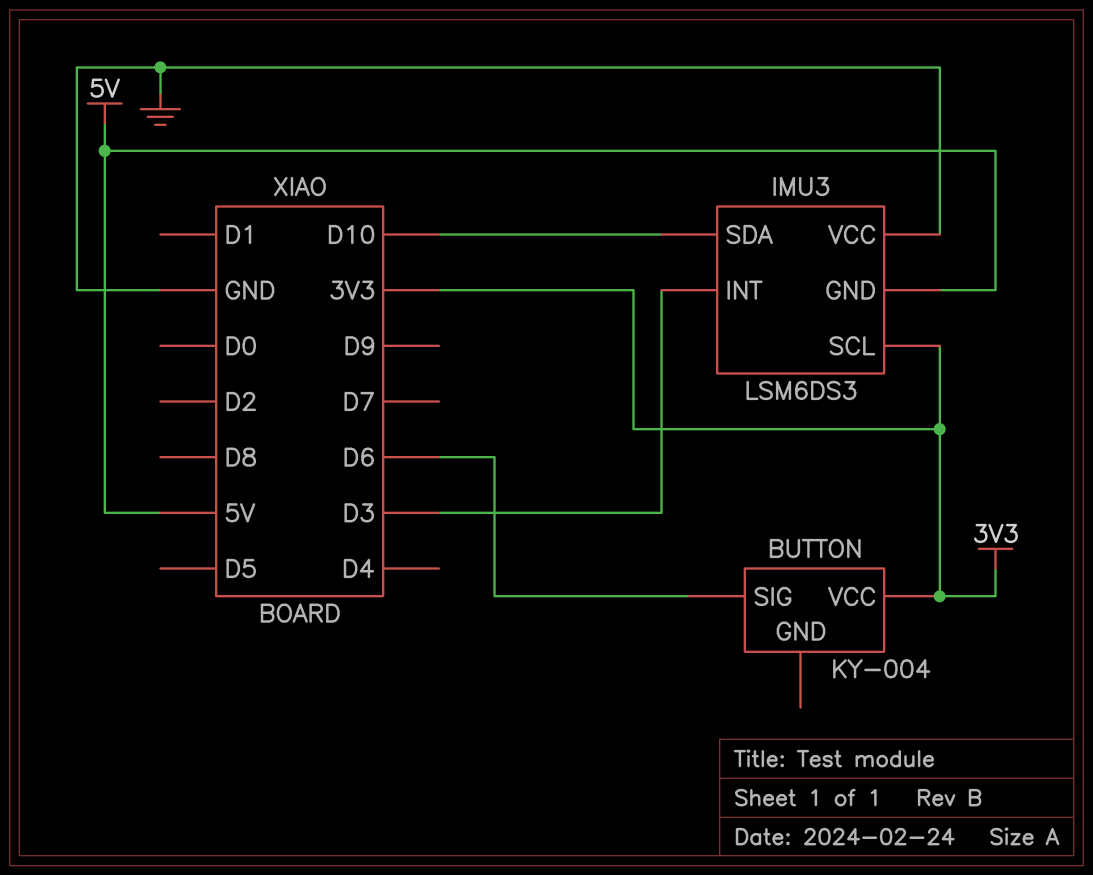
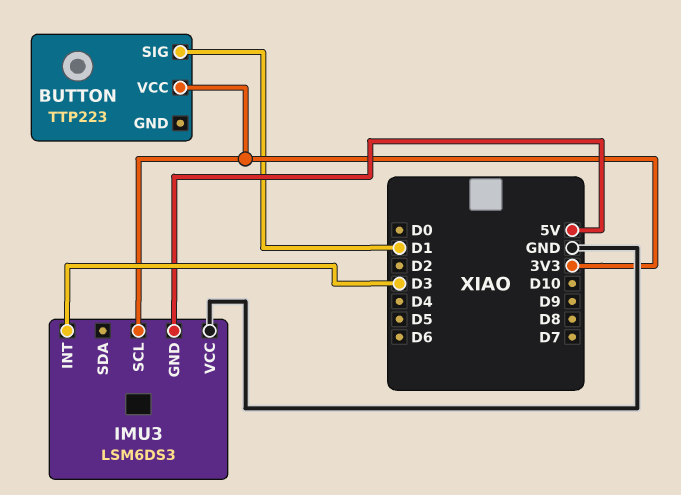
BUTTON: KY-004 -> TTP223
BUTTON pin SIG: D6 -> D1
IMU3 pin SDA: D10 -> none

